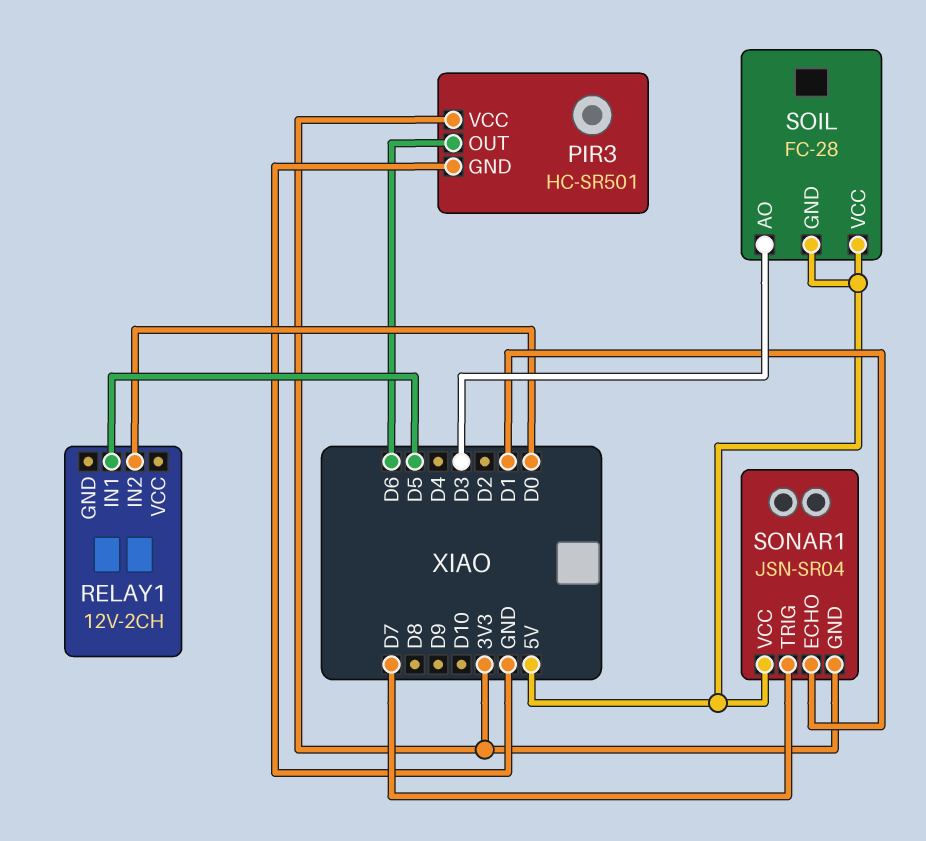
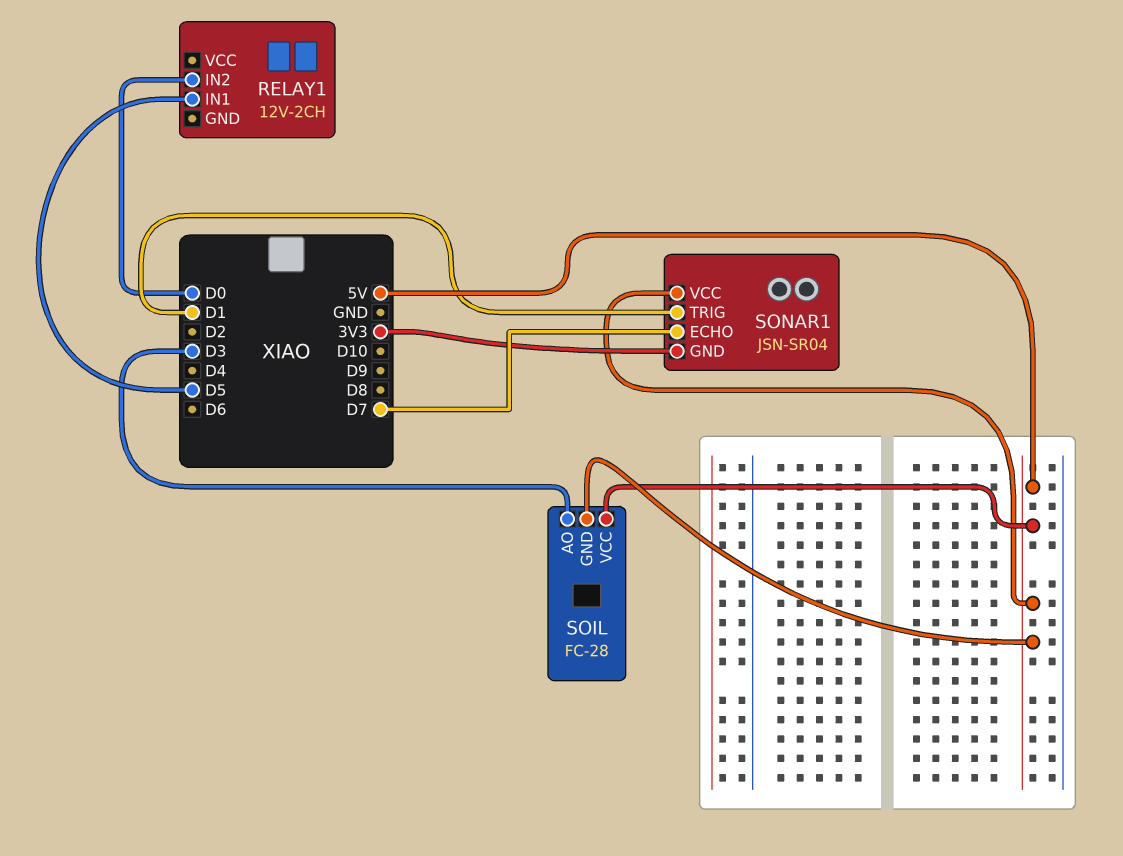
PIR3: HC-SR501 -> none
PIR3 pin GND: GND -> none
PIR3 pin OUT: D6 -> none
PIR3 pin VCC: 3V3 -> none
SONAR1 pin ECHO: D1 -> D7
SONAR1 pin TRIG: D7 -> D1

